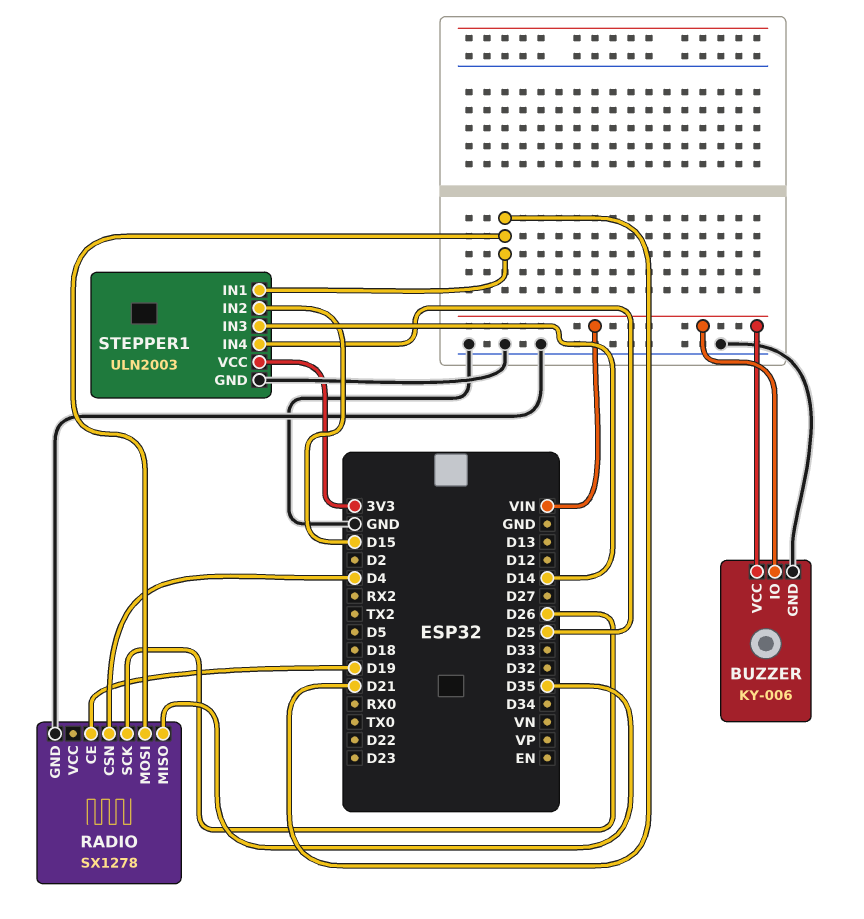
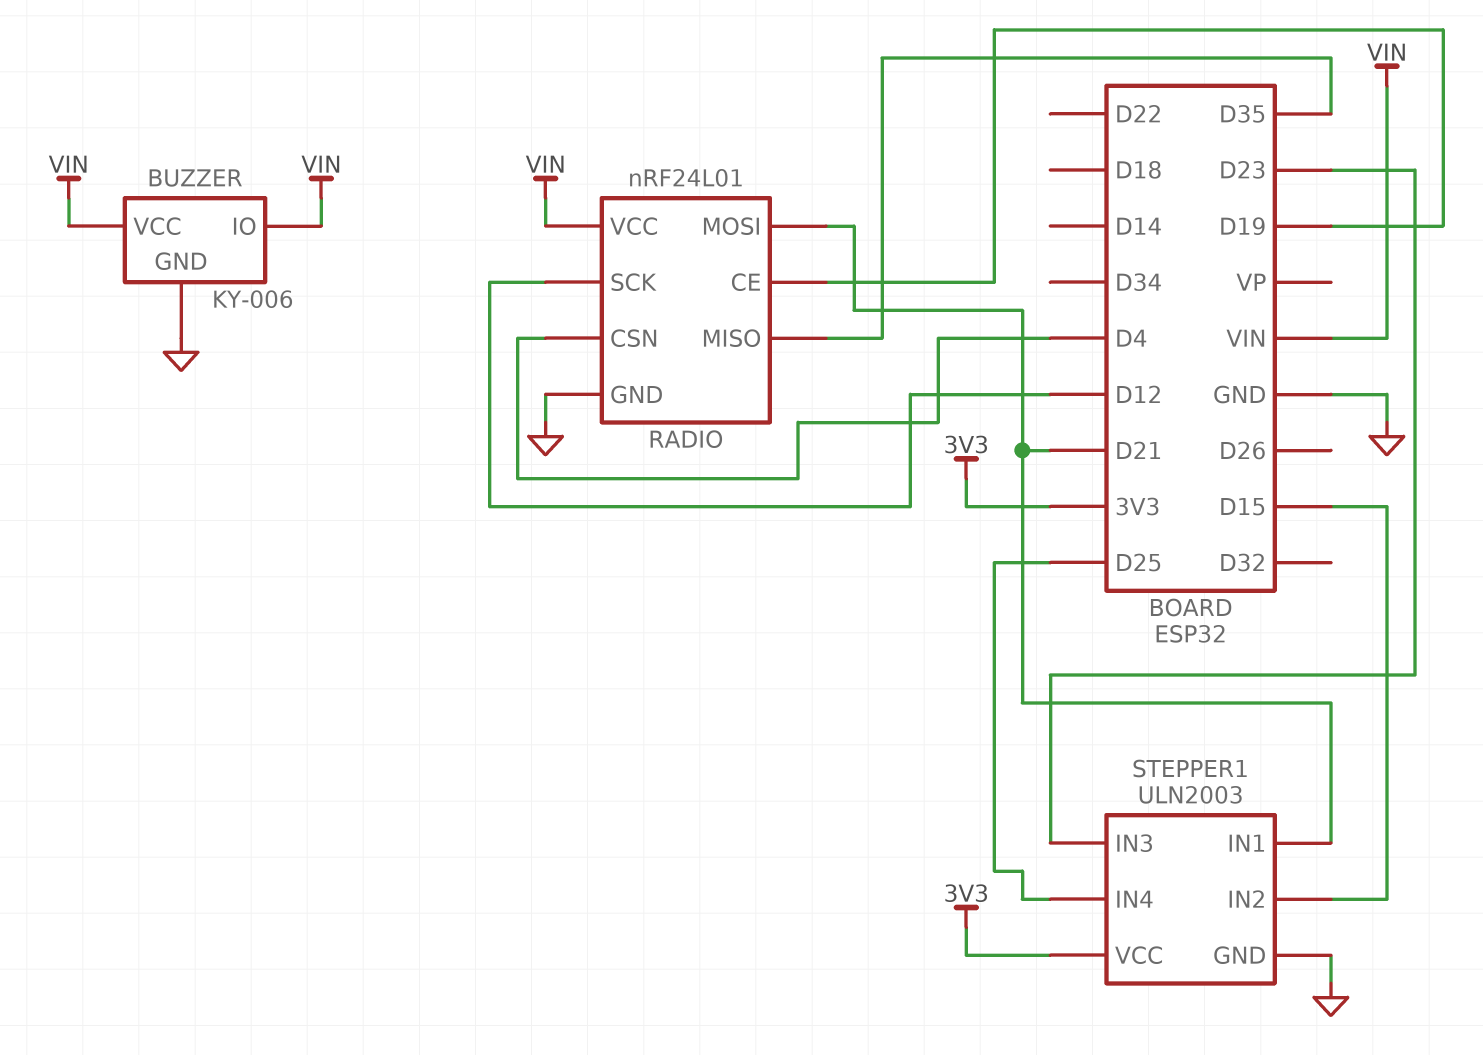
RADIO: SX1278 -> nRF24L01
RADIO pin SCK: D26 -> D12
RADIO pin VCC: none -> VIN
STEPPER1 pin IN3: D14 -> D23

